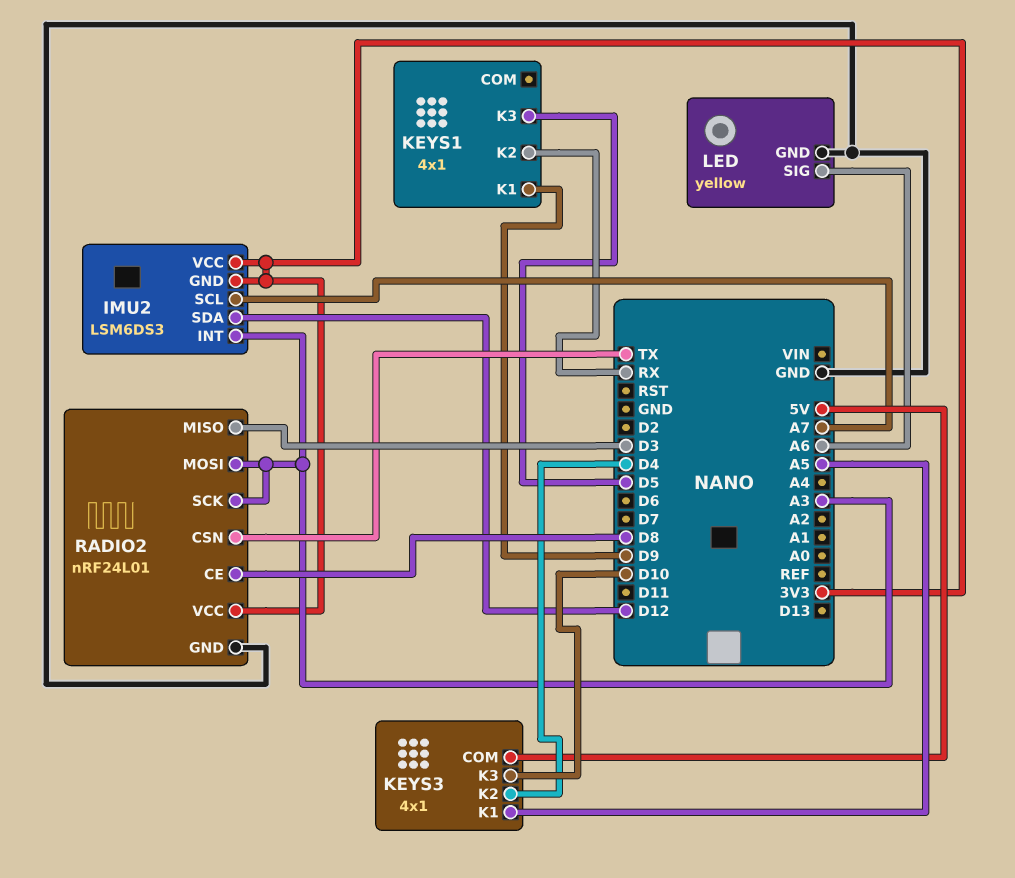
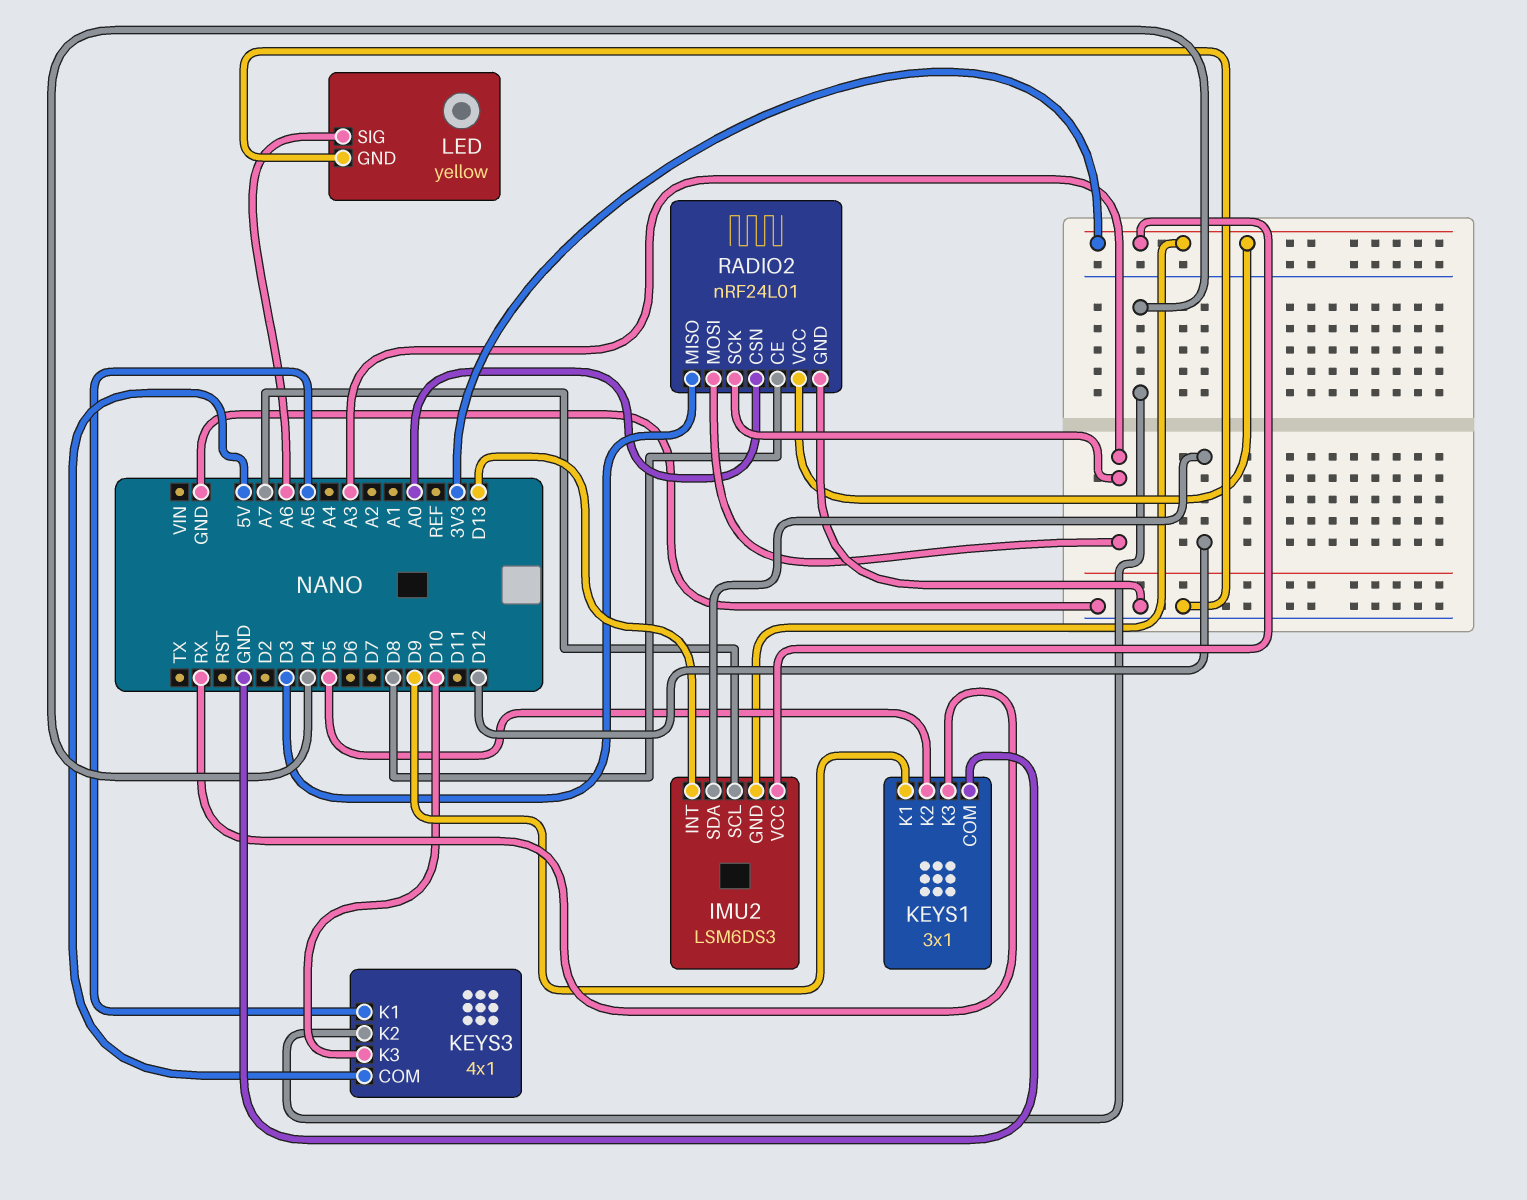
IMU2 pin INT: A3 -> D13
KEYS1: 4x1 -> 3x1
KEYS1 pin COM: none -> GND
KEYS1 pin K2: RX -> D5
KEYS1 pin K3: D5 -> RX
RADIO2 pin CSN: TX -> A0

